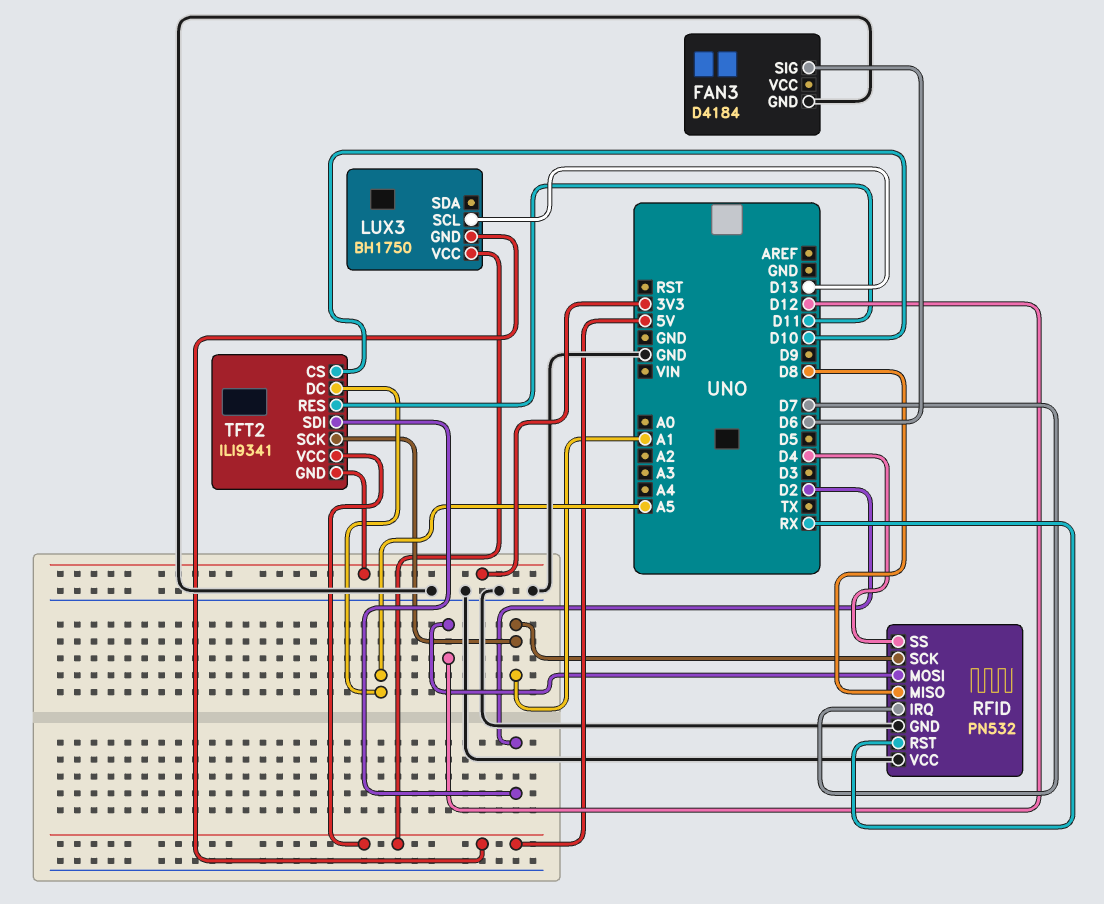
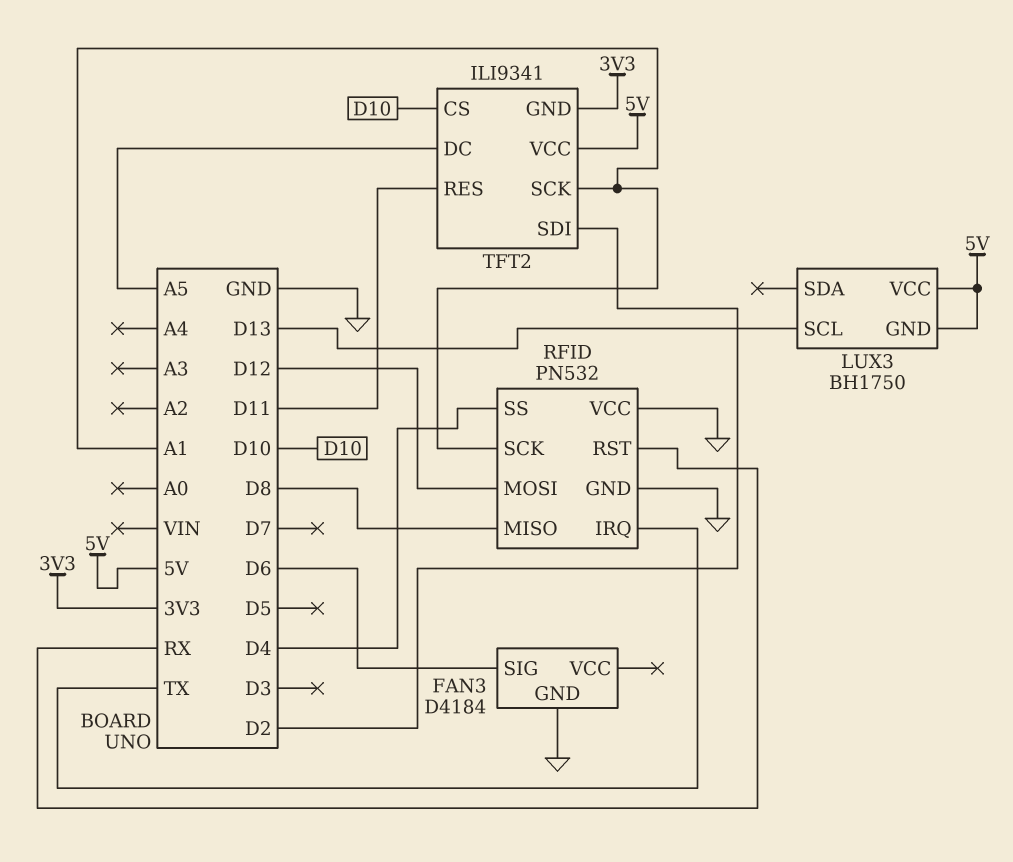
RFID pin IRQ: D7 -> TX

